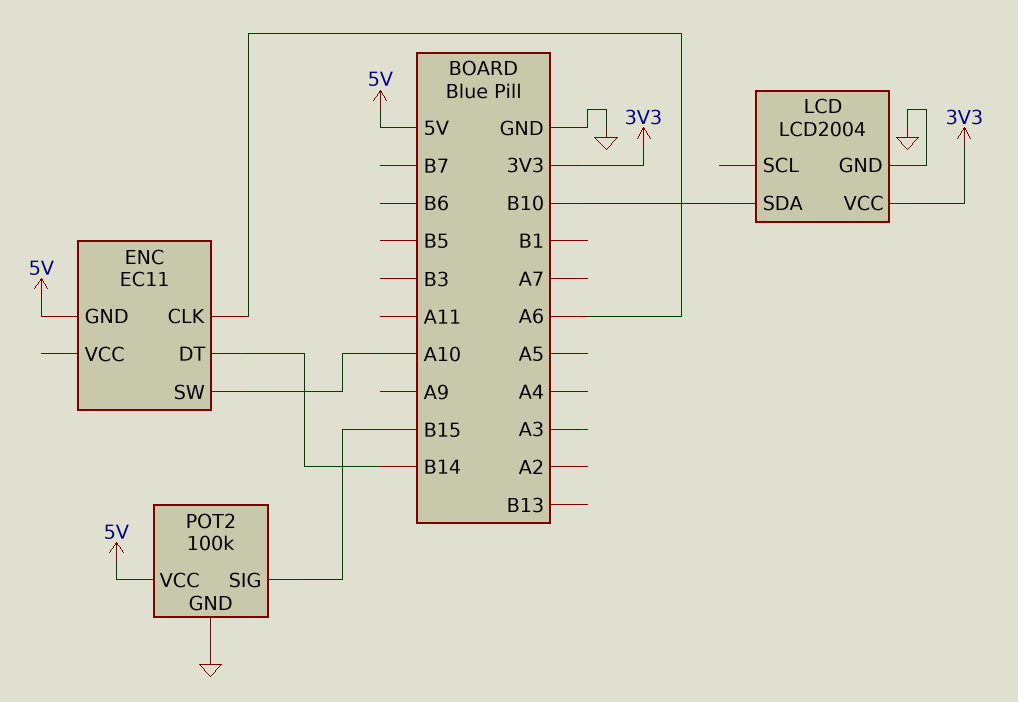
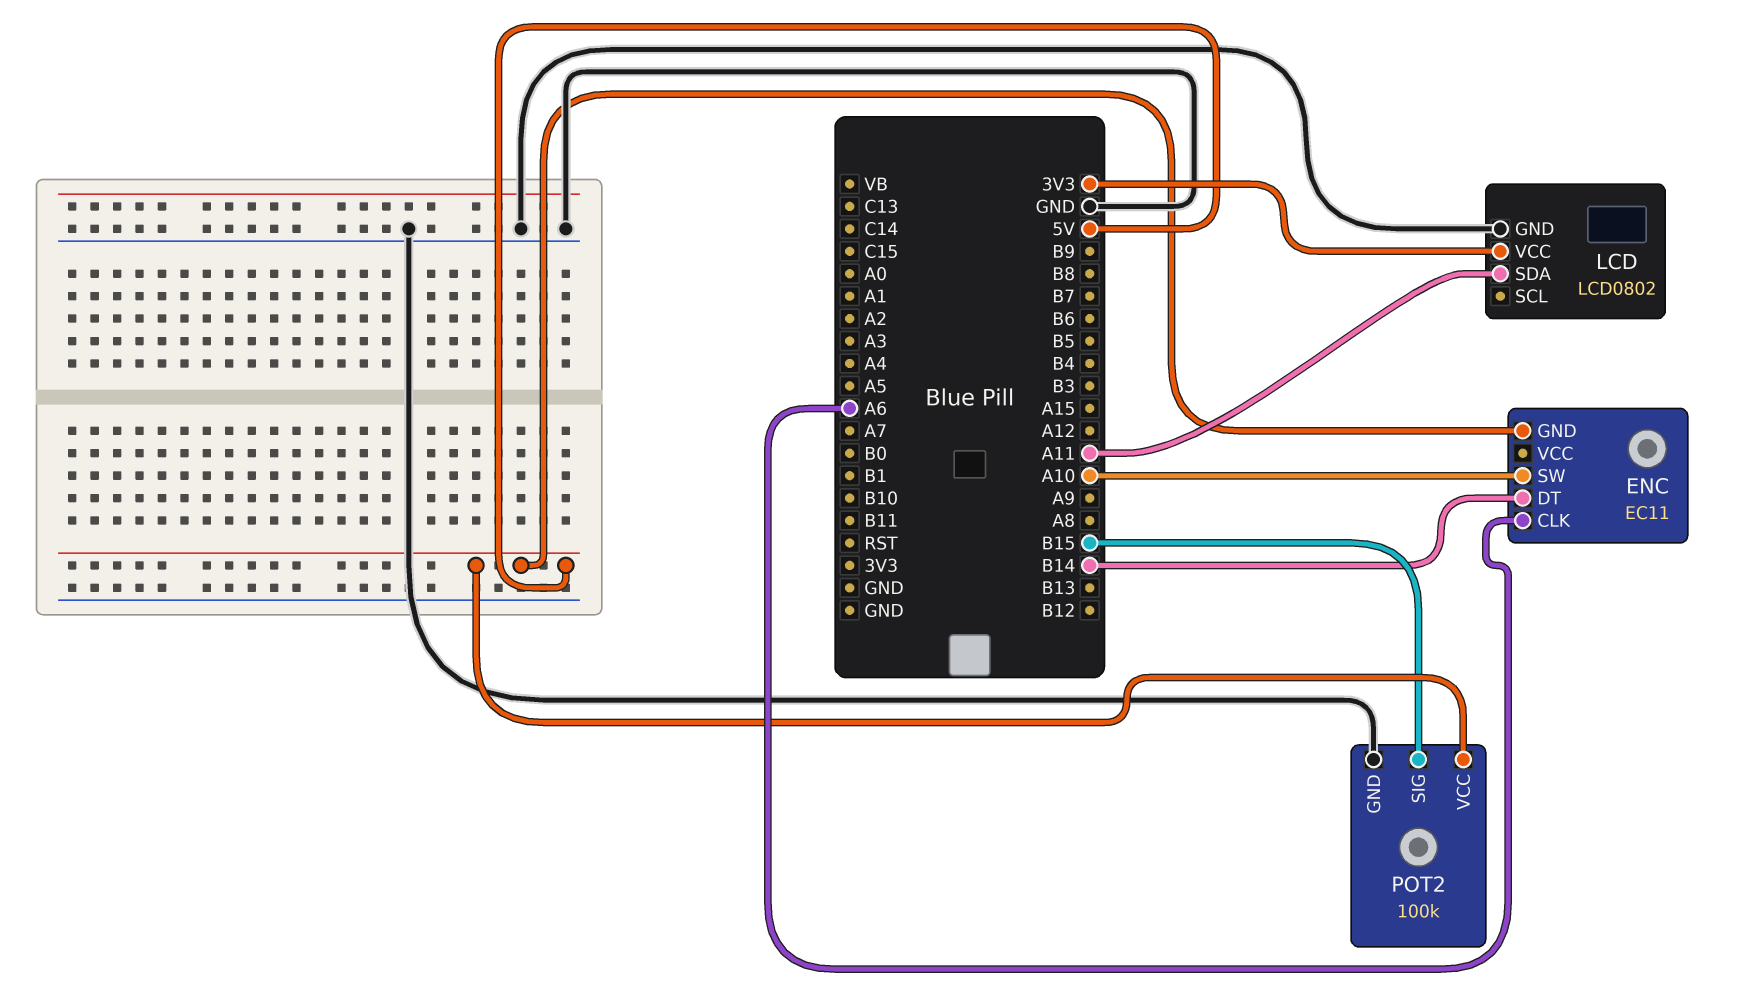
LCD: LCD2004 -> LCD0802
LCD pin SDA: B10 -> A11

